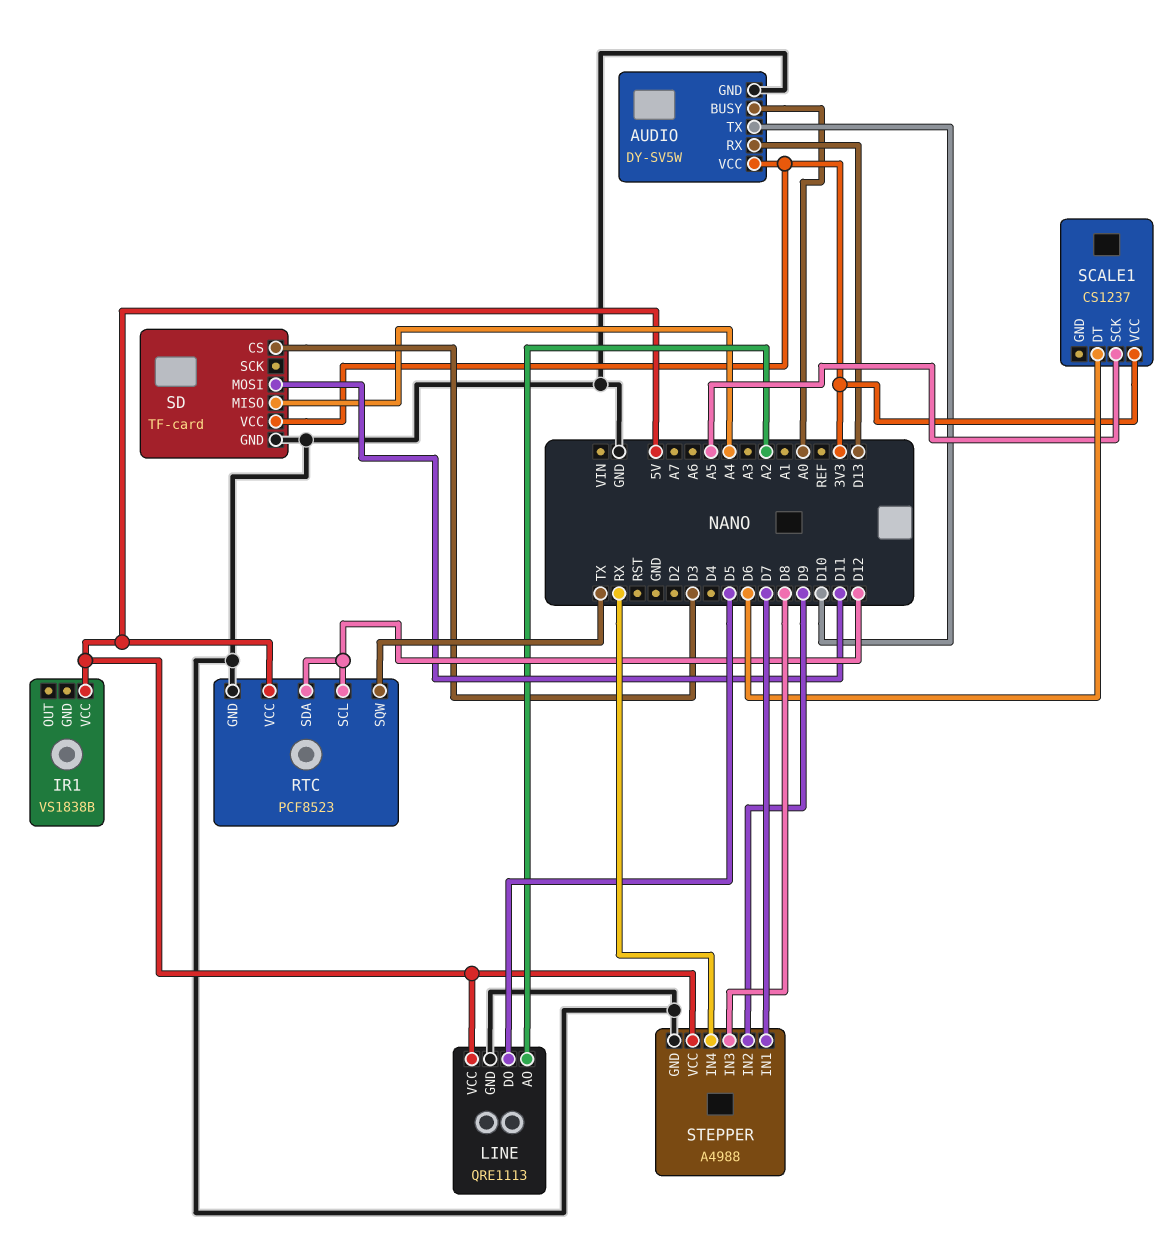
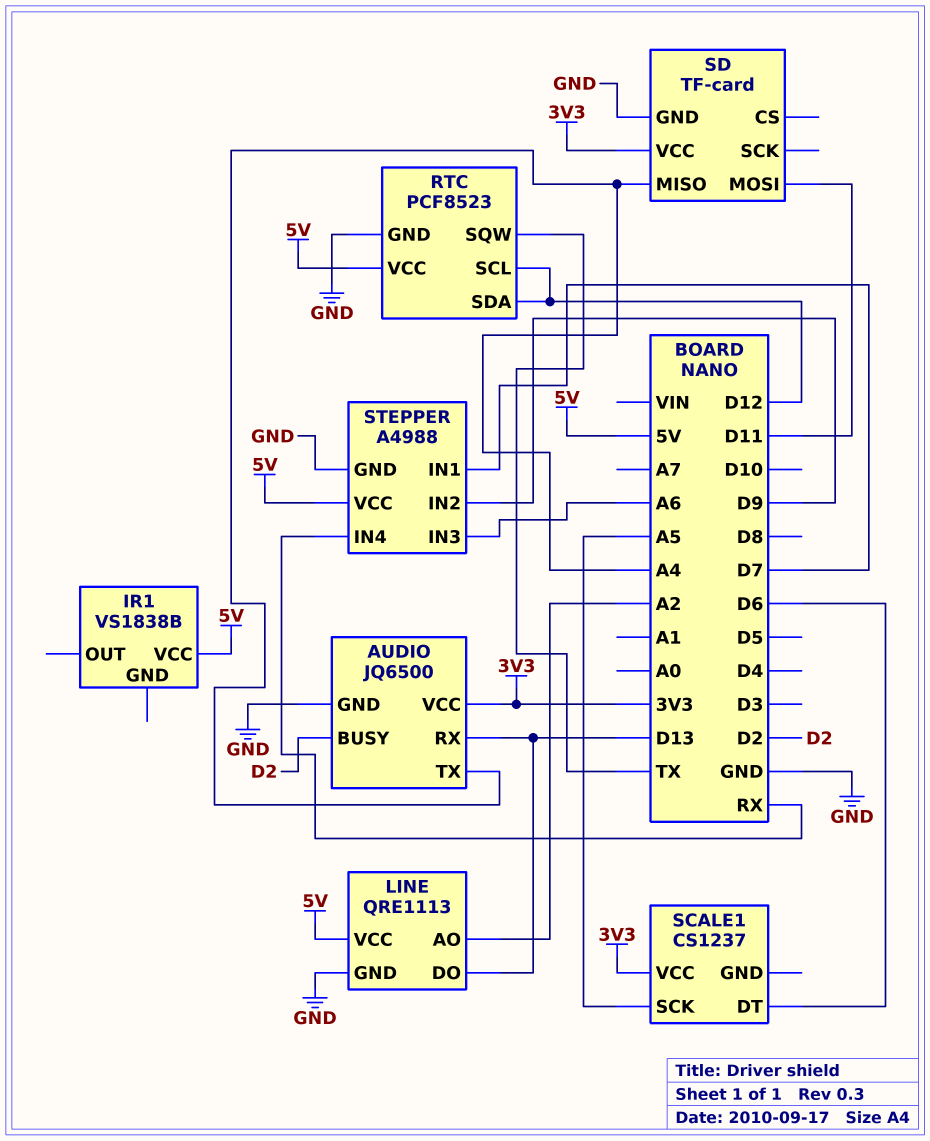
AUDIO: DY-SV5W -> JQ6500
AUDIO pin BUSY: A0 -> D2
AUDIO pin TX: D10 -> A4
LINE pin DO: D5 -> D13
SD pin CS: D3 -> none
STEPPER pin IN3: D8 -> A6

